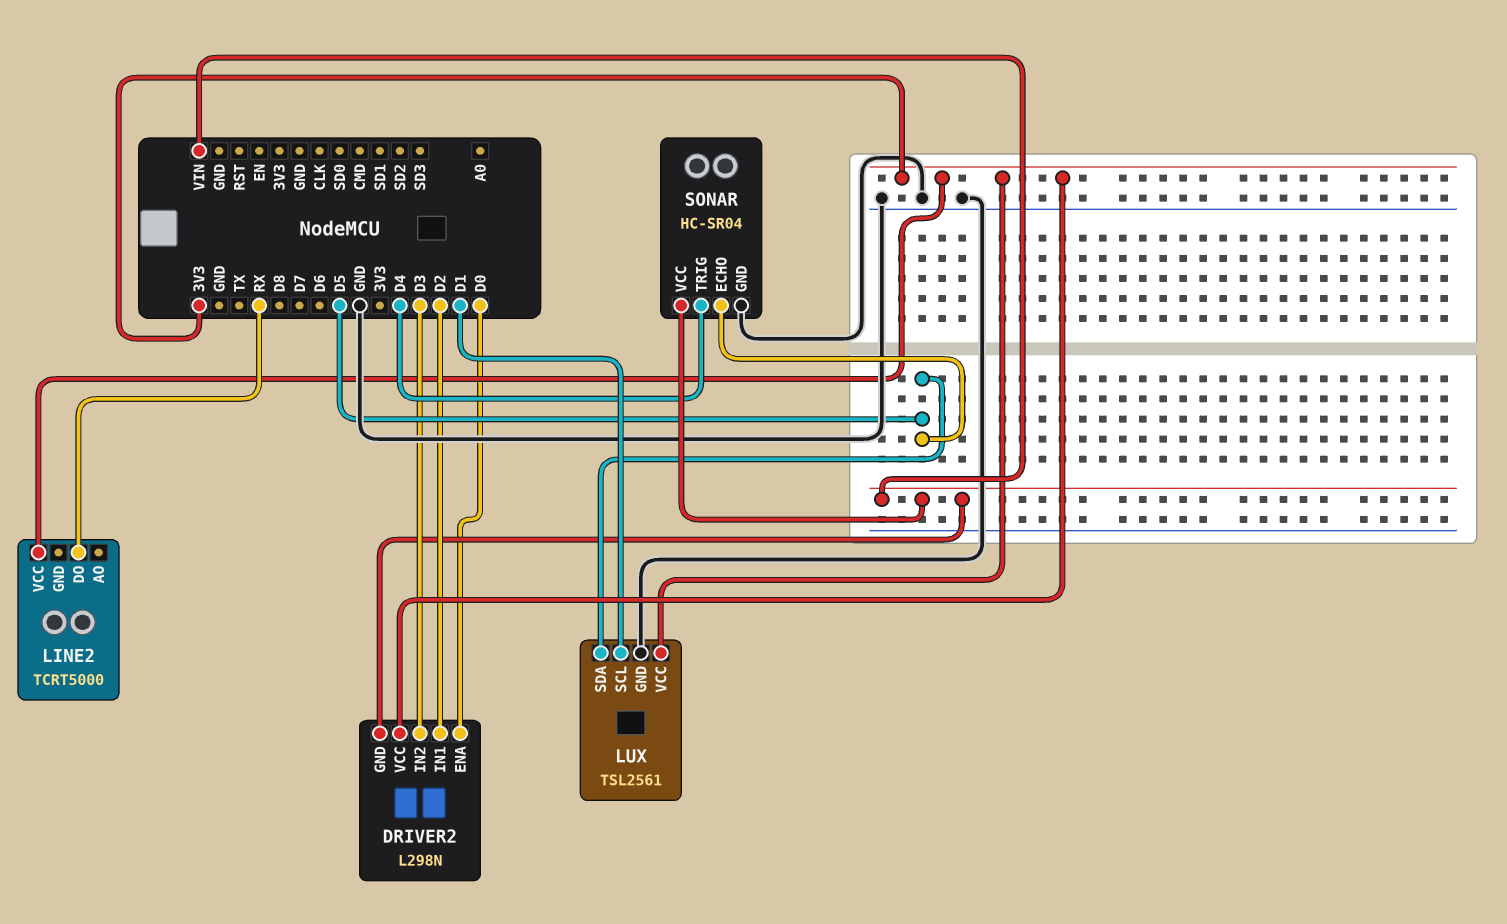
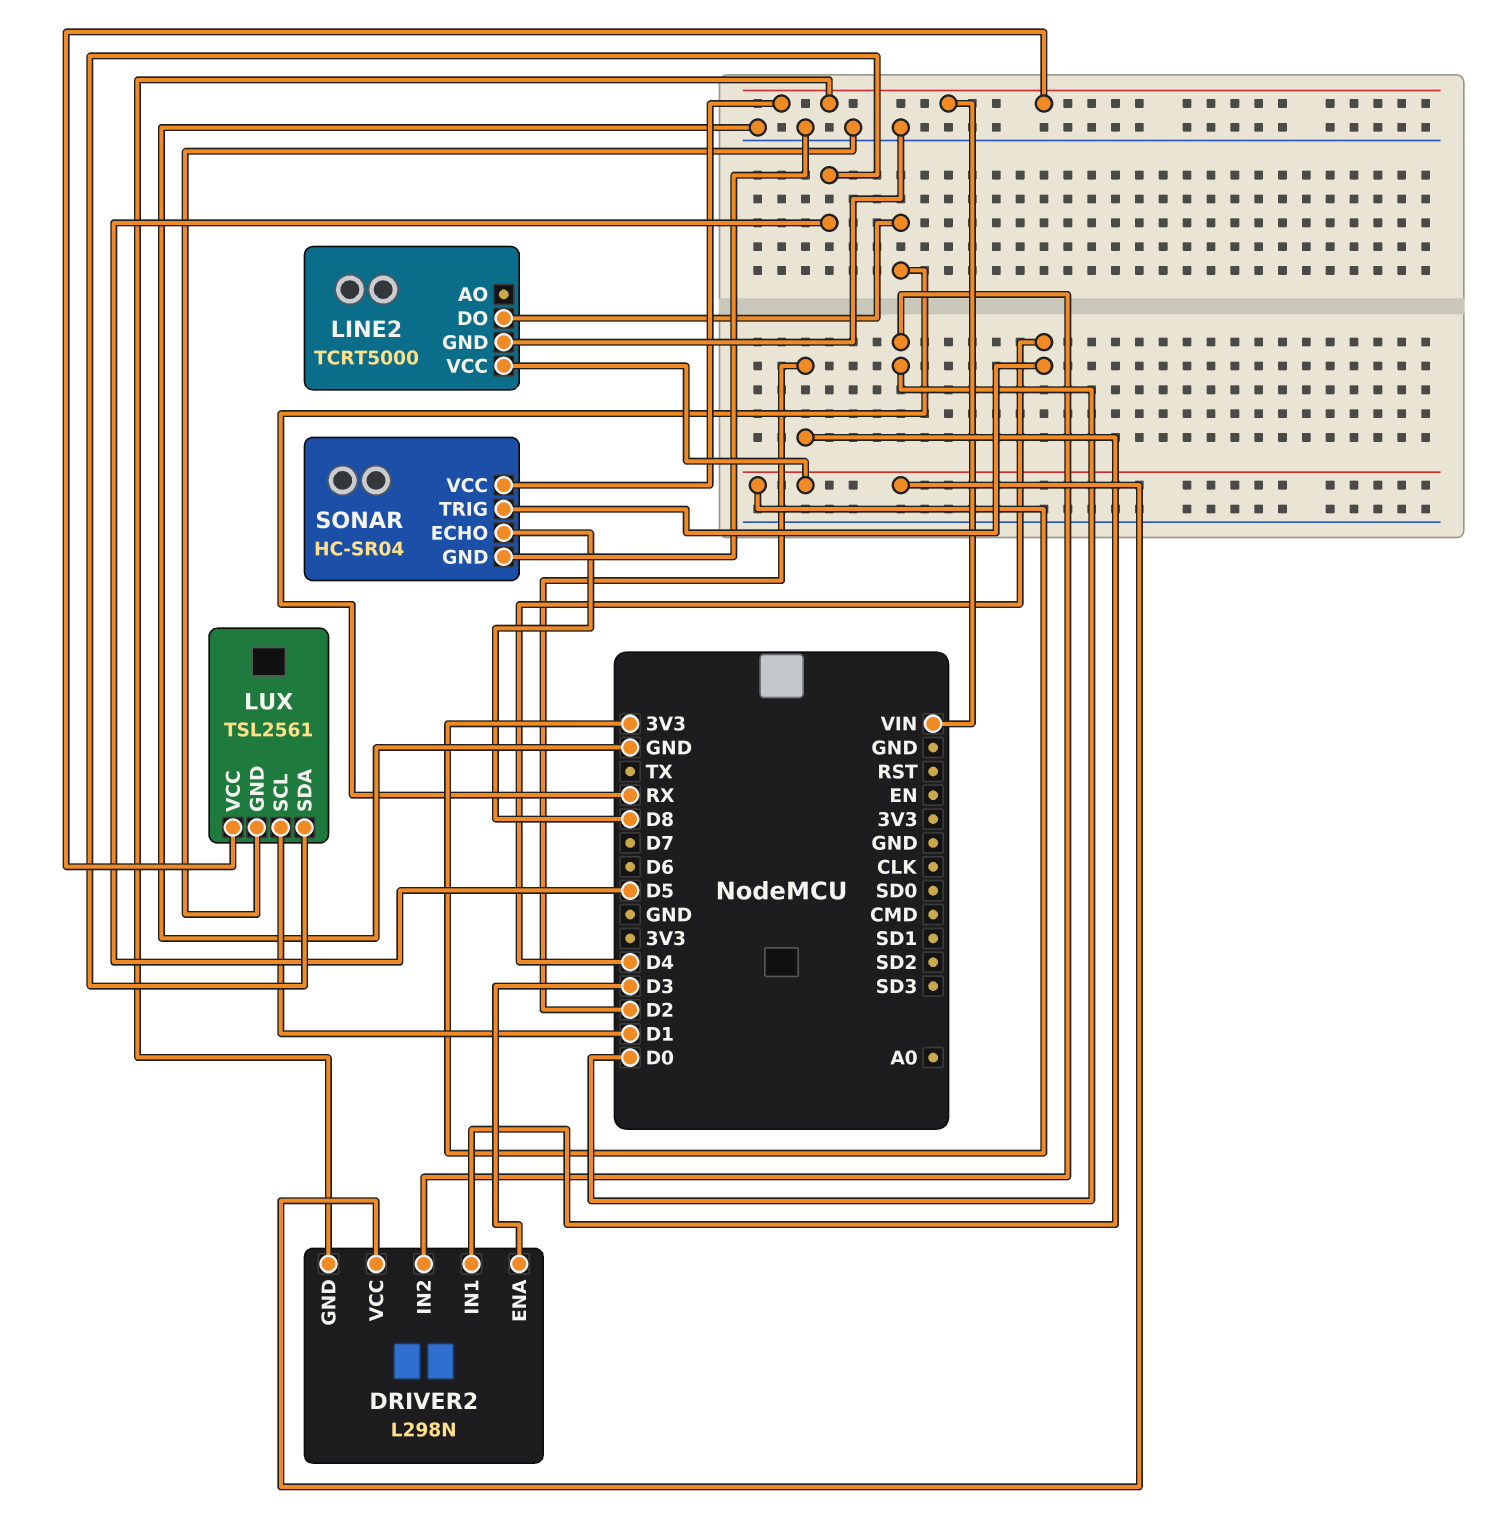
DRIVER2 pin ENA: D0 -> D3
DRIVER2 pin IN2: D3 -> D0
LINE2 pin GND: none -> GND
LUX pin VCC: 3V3 -> VIN
SONAR pin ECHO: D5 -> D8

